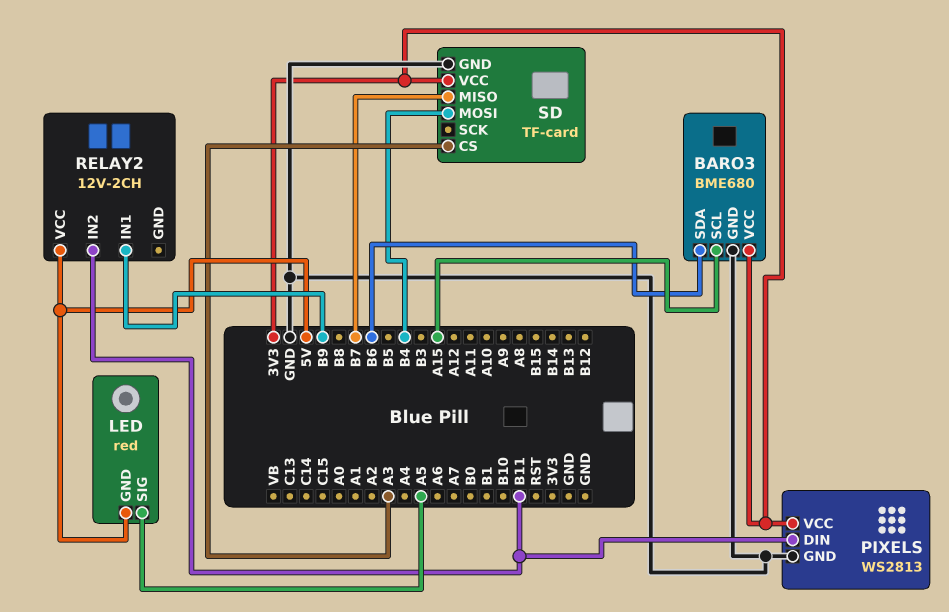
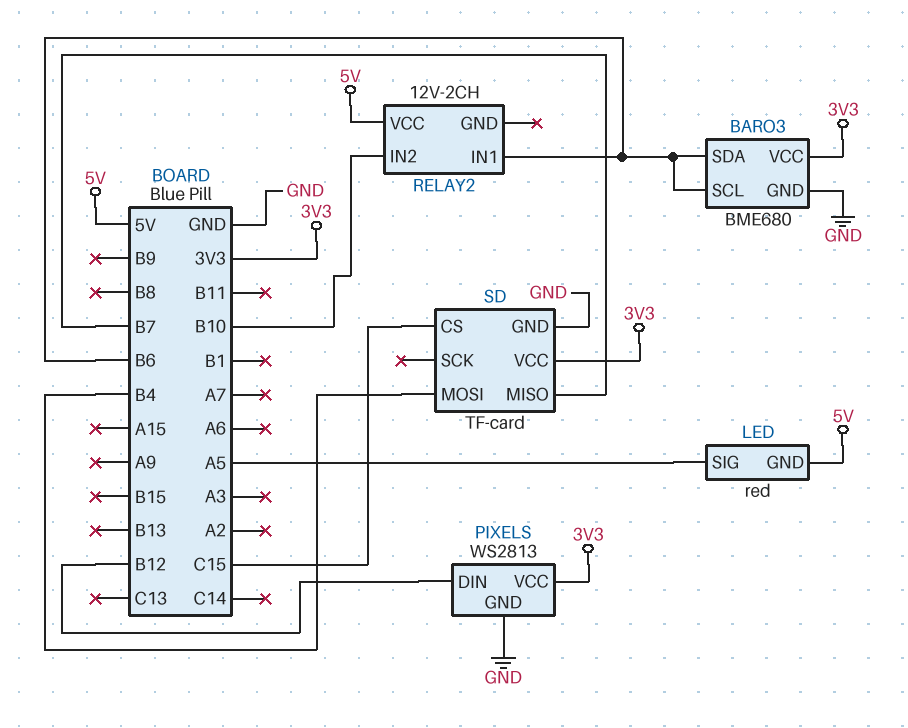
BARO3 pin SCL: A15 -> B6
PIXELS pin DIN: B11 -> B12
RELAY2 pin IN1: B9 -> B6
RELAY2 pin IN2: B11 -> B10
SD pin CS: A3 -> C15

